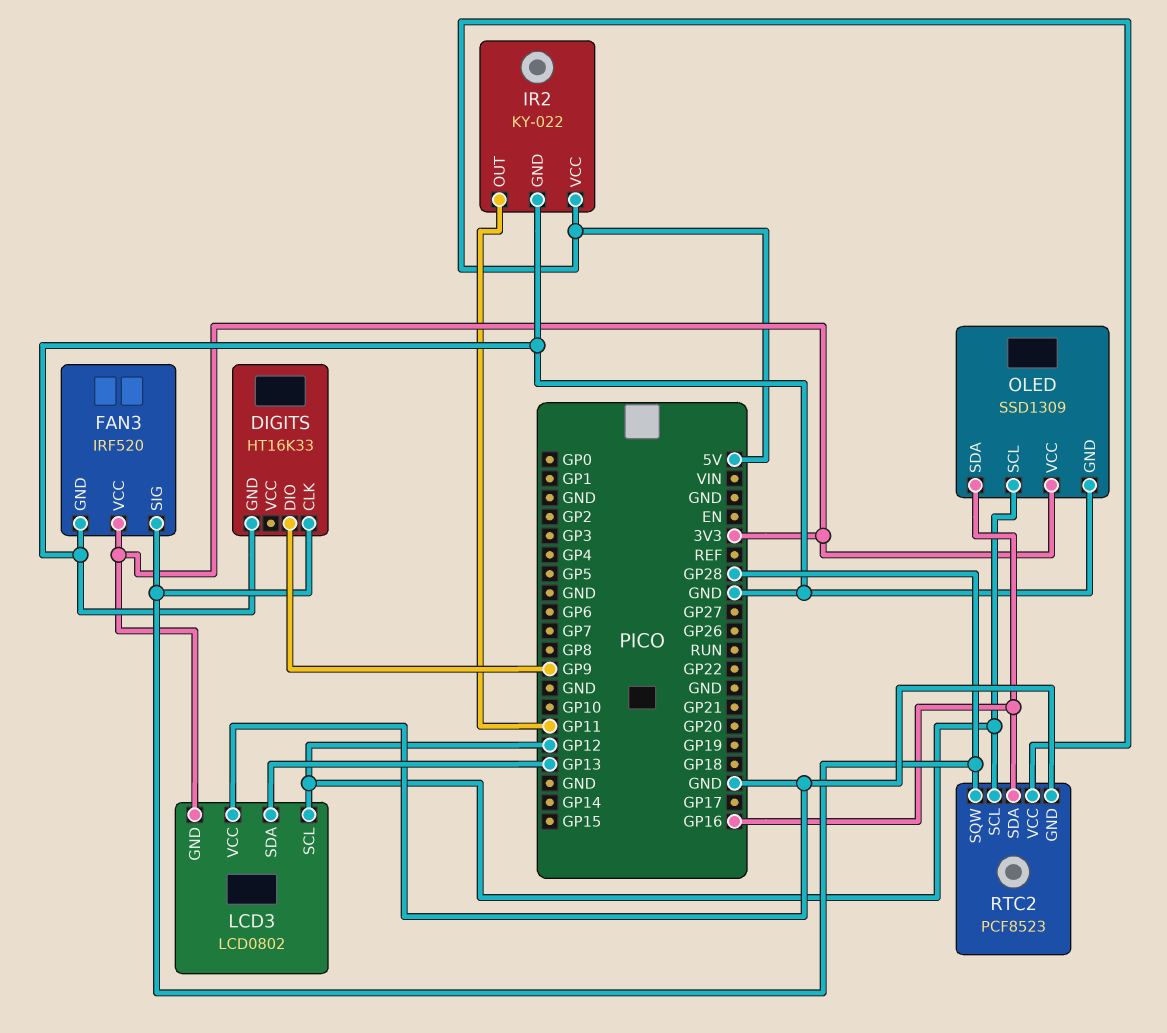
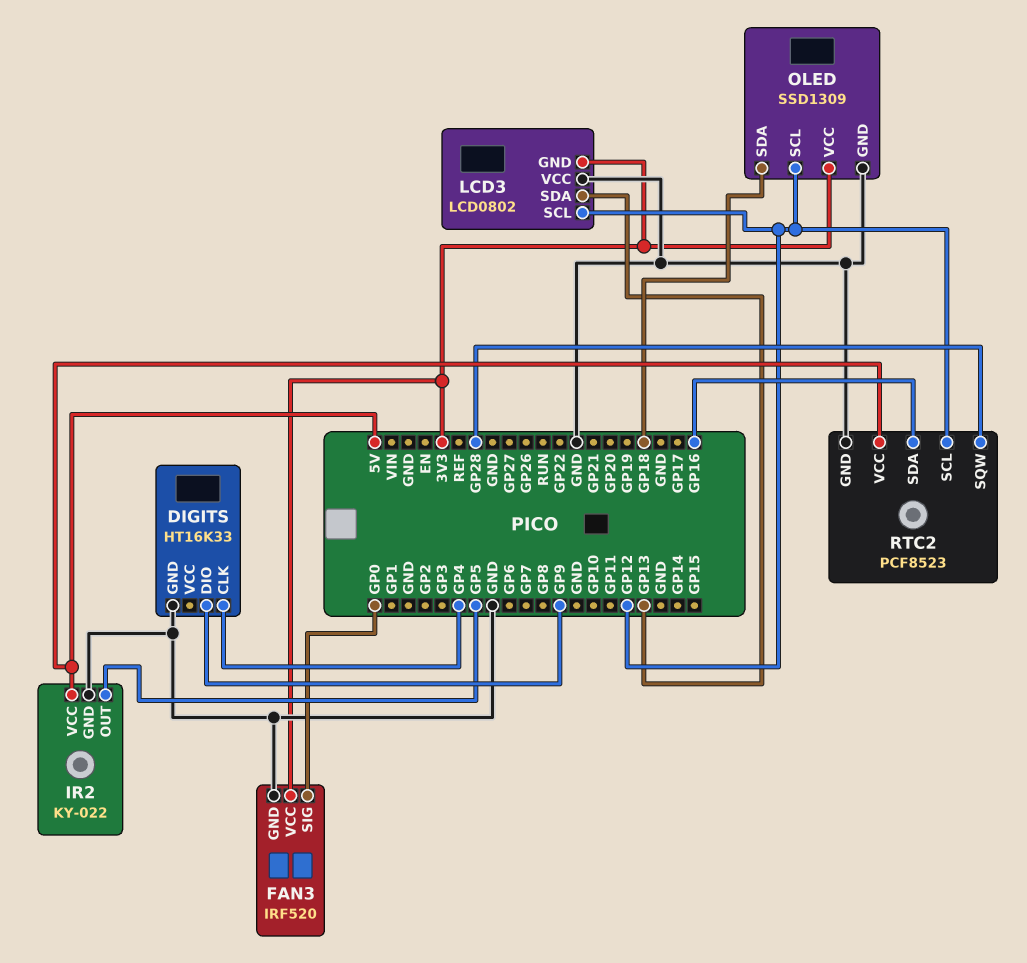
DIGITS pin CLK: GP28 -> GP4
FAN3 pin SIG: GP28 -> GP0
IR2 pin OUT: GP11 -> GP5
OLED pin SDA: GP16 -> GP18

